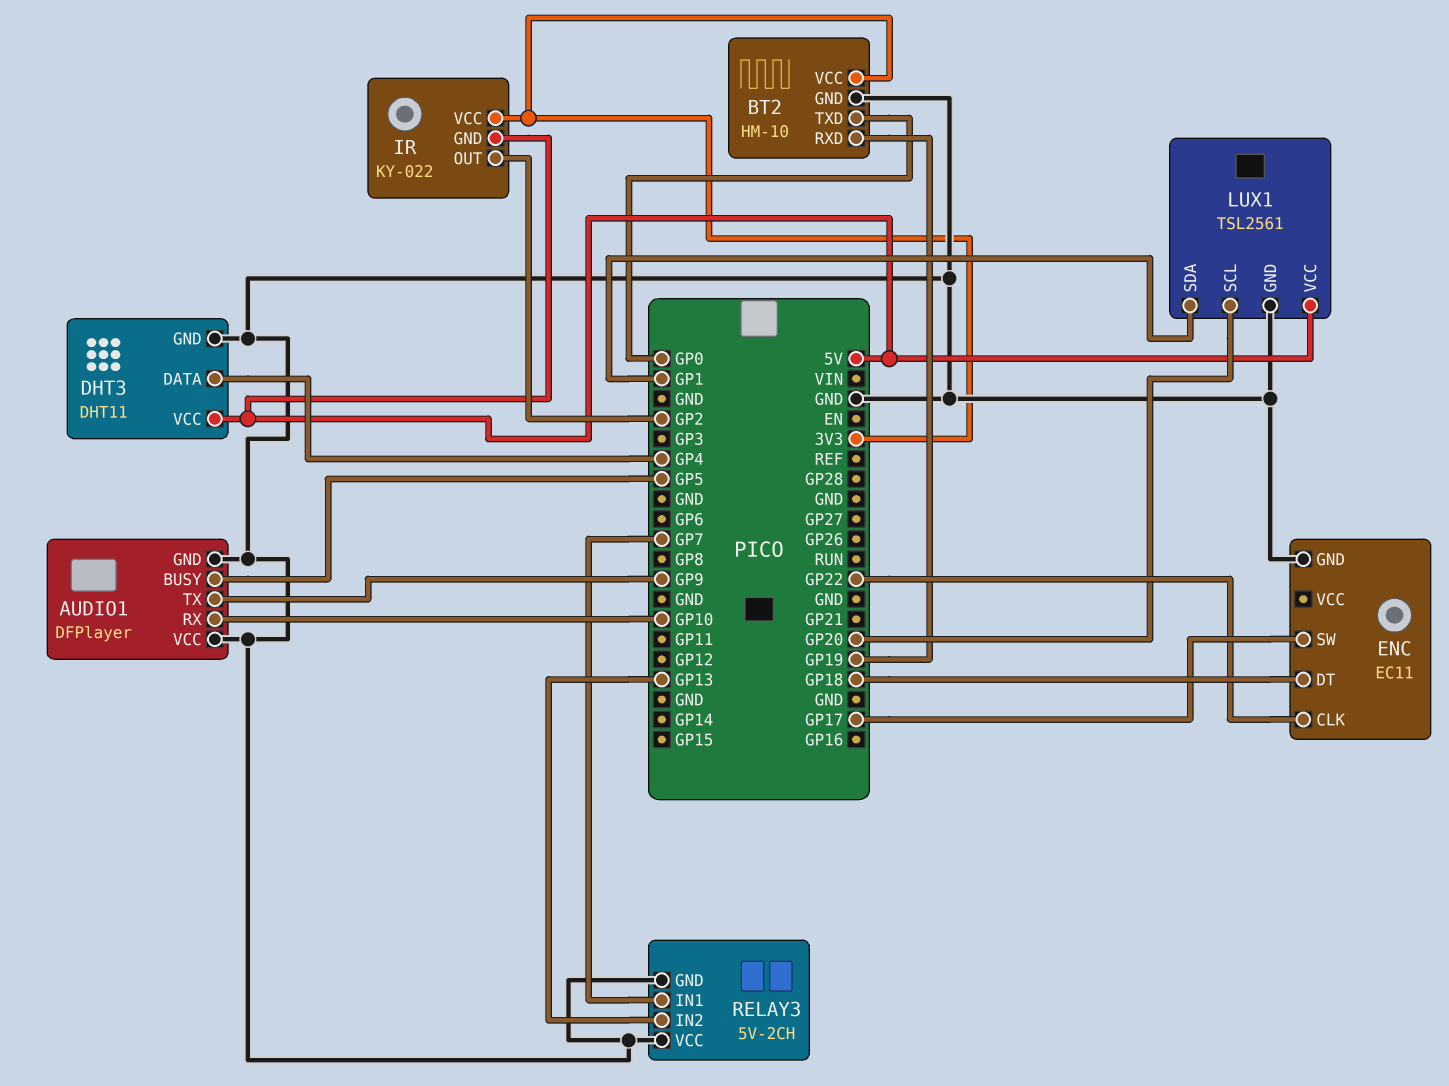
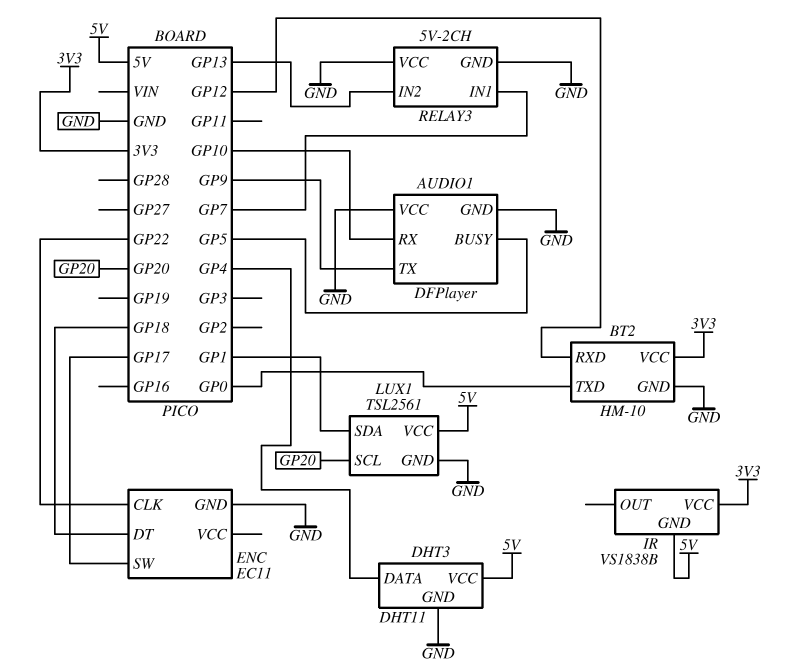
BT2 pin RXD: GP19 -> GP12
IR: KY-022 -> VS1838B
IR pin OUT: GP2 -> none

